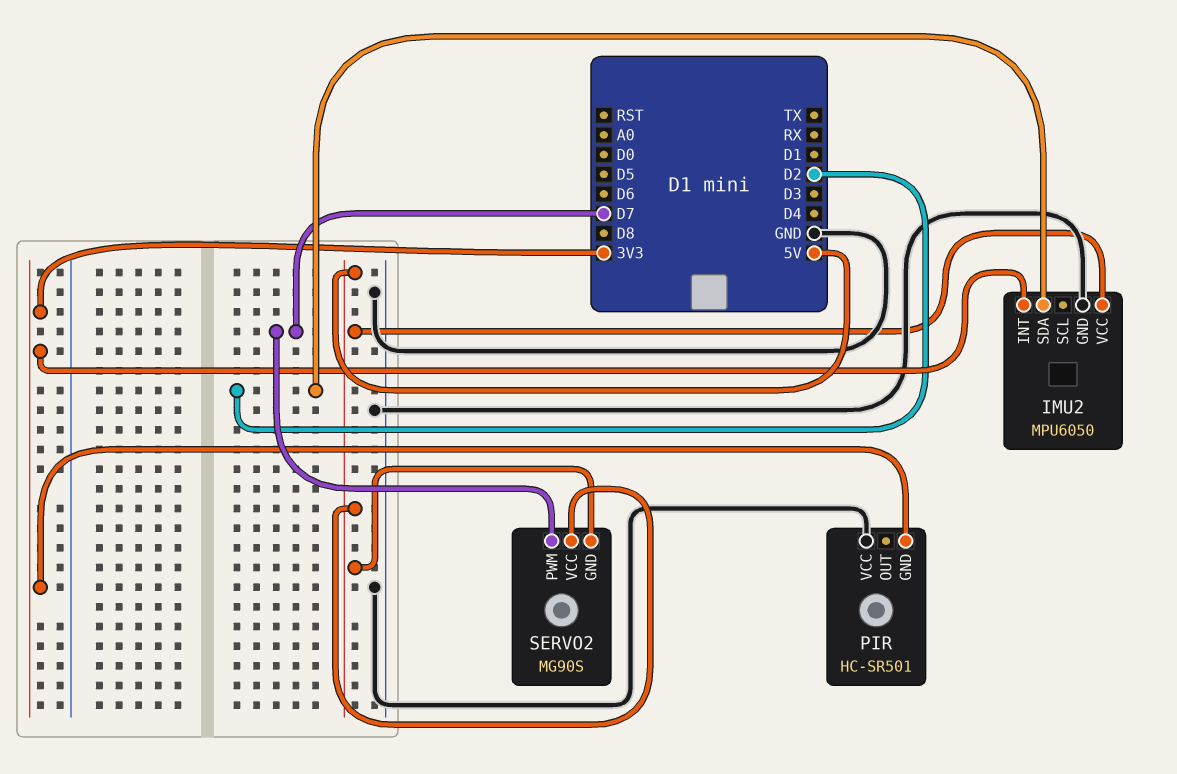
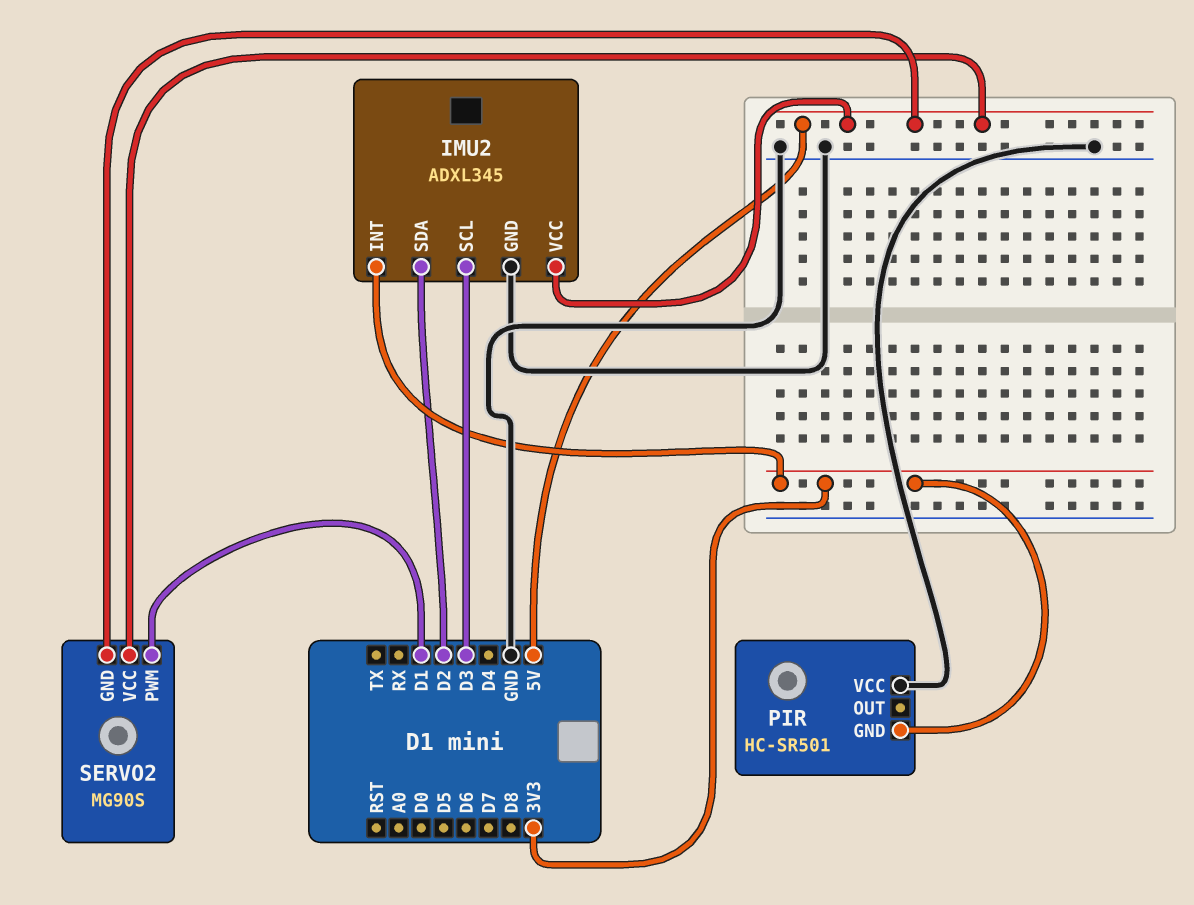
IMU2: MPU6050 -> ADXL345
IMU2 pin SCL: none -> D3
SERVO2 pin PWM: D7 -> D1

